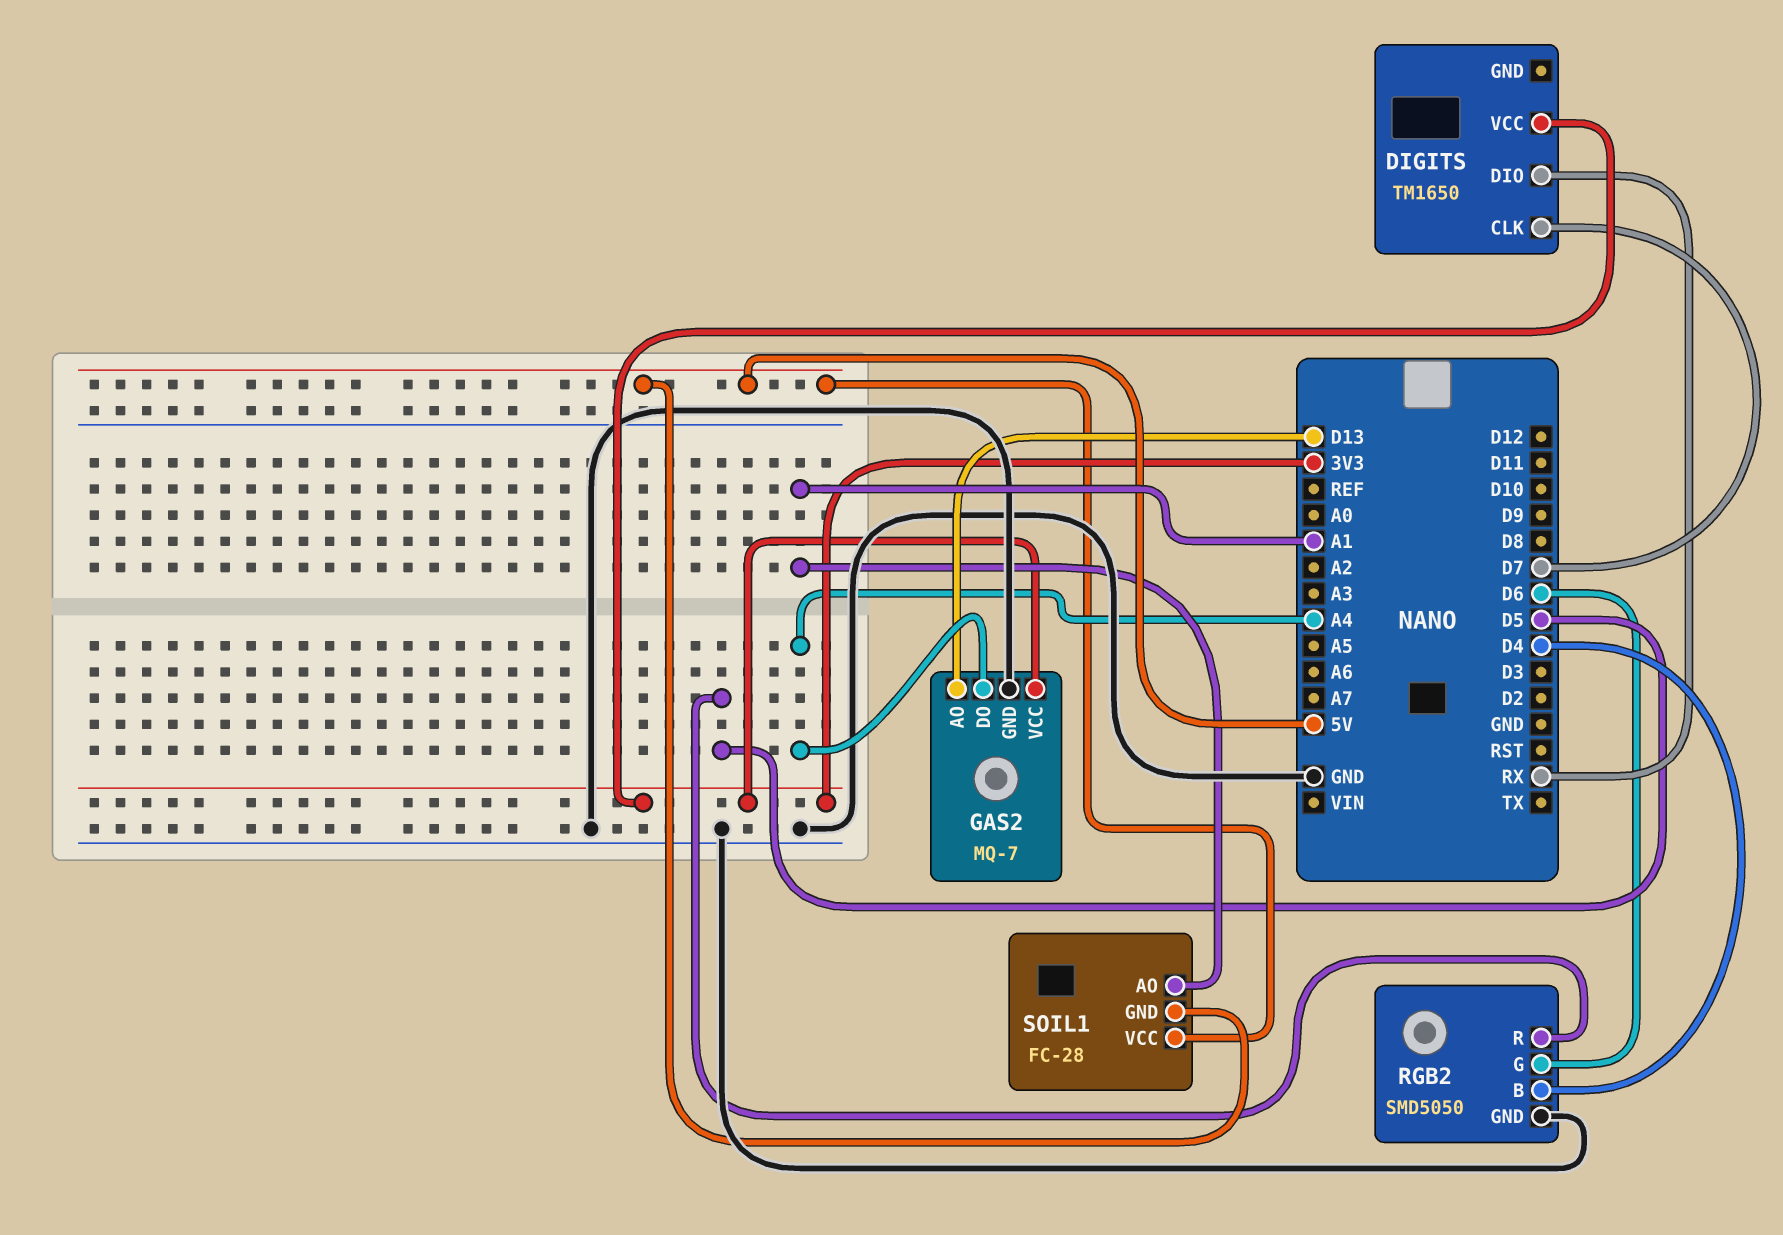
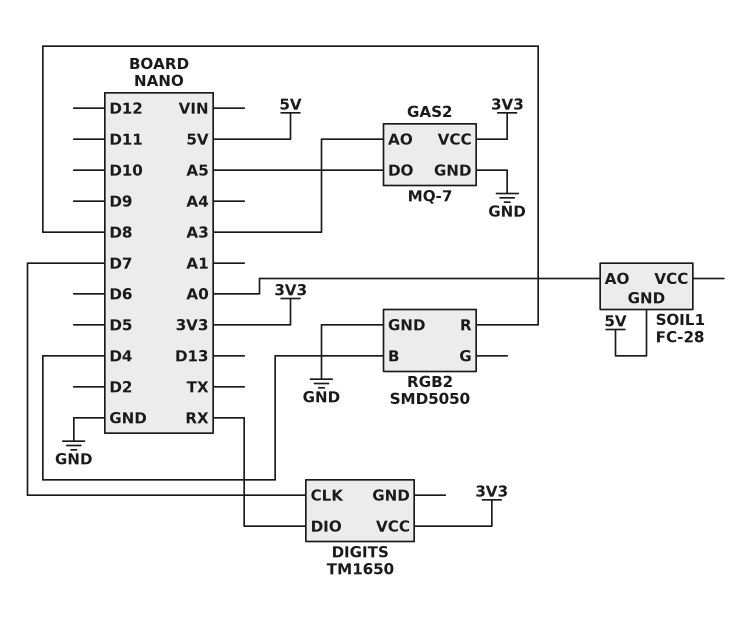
GAS2 pin AO: D13 -> A3
GAS2 pin DO: A4 -> A5
RGB2 pin G: D6 -> none
RGB2 pin R: D5 -> D8
SOIL1 pin AO: A1 -> A0
SOIL1 pin VCC: 5V -> none

